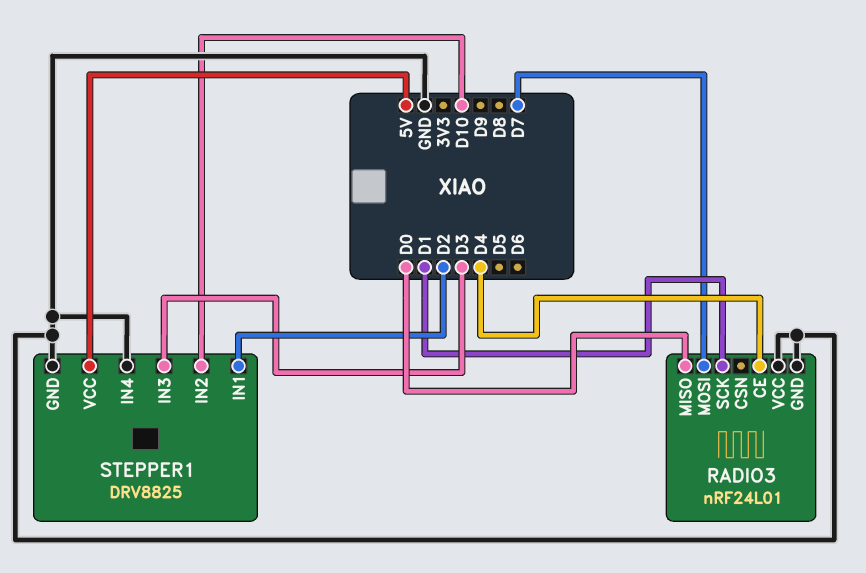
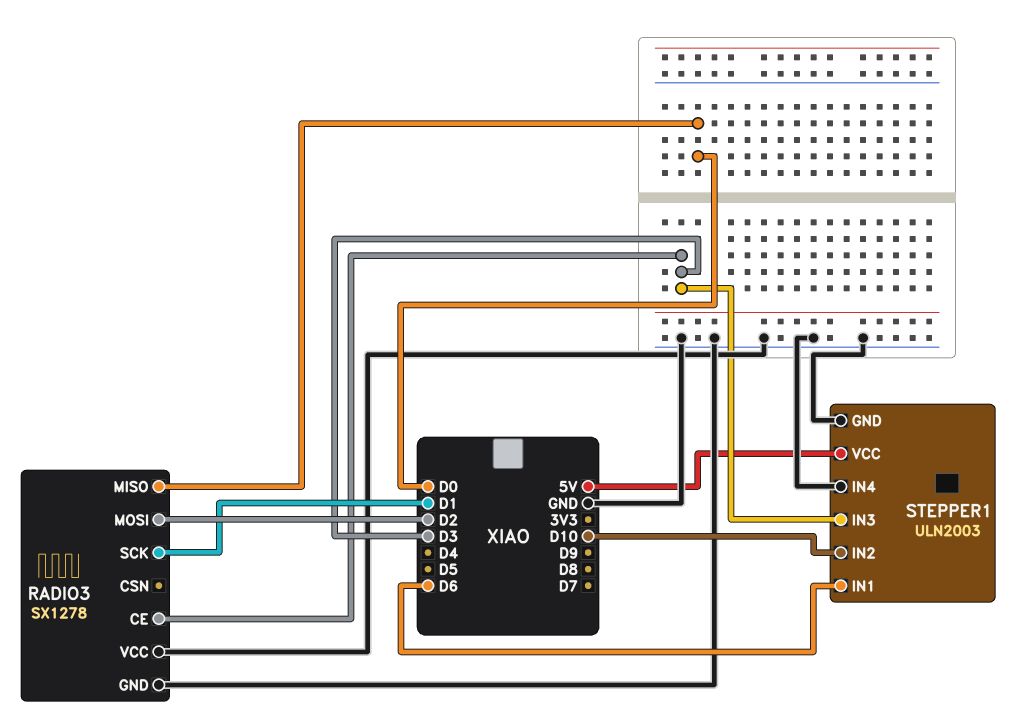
RADIO3: nRF24L01 -> SX1278
RADIO3 pin CE: D4 -> D3
RADIO3 pin MOSI: D7 -> D2
STEPPER1: DRV8825 -> ULN2003
STEPPER1 pin IN1: D2 -> D6

